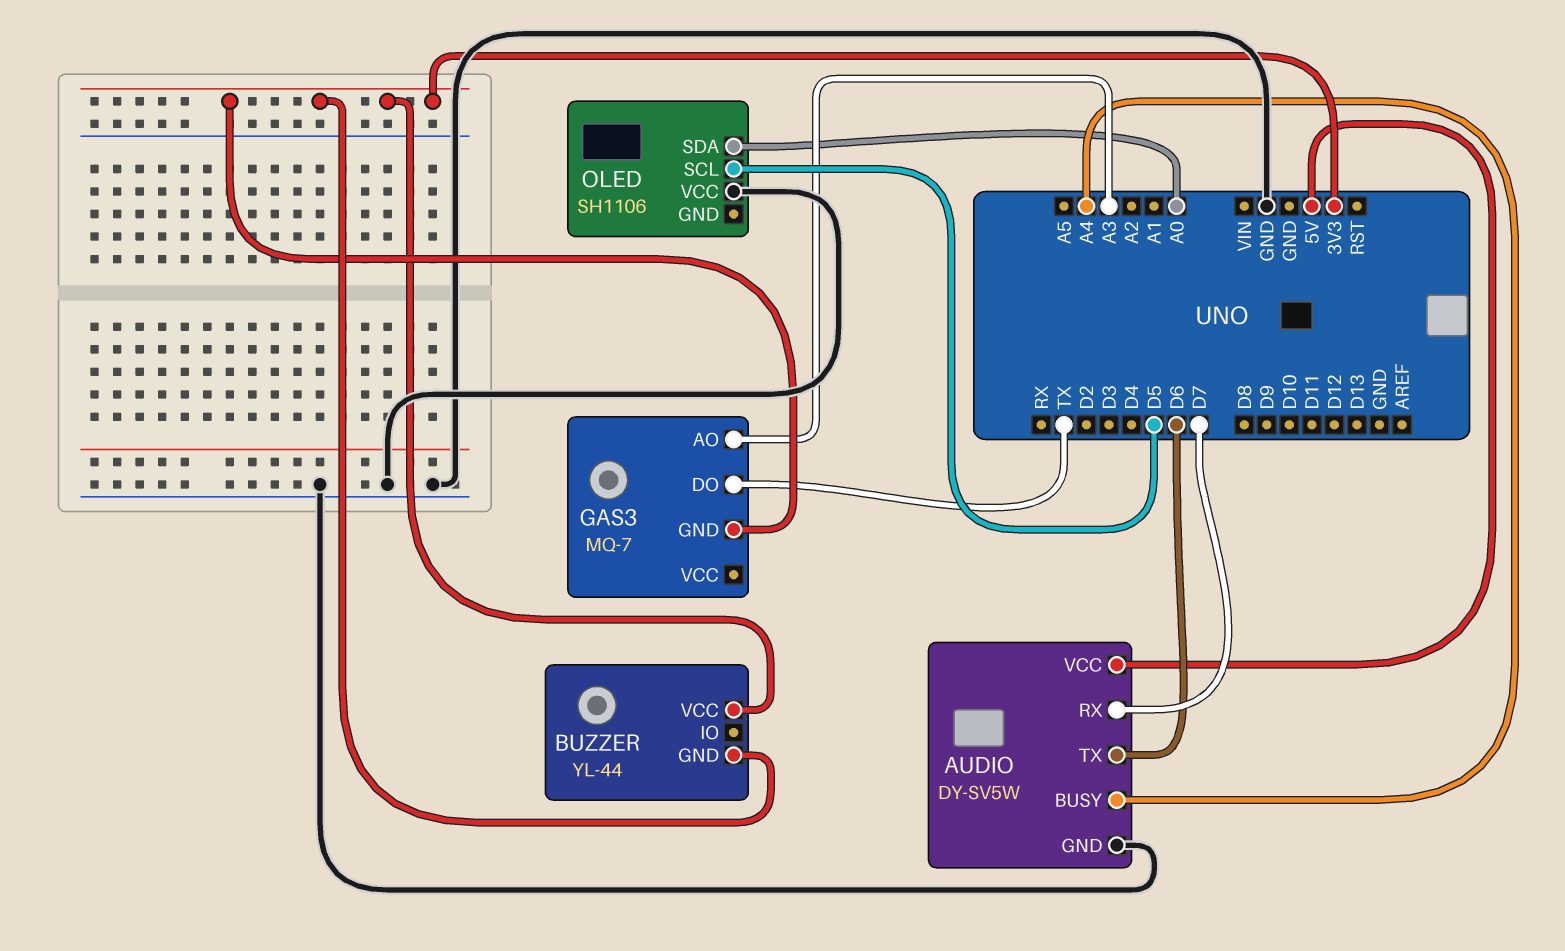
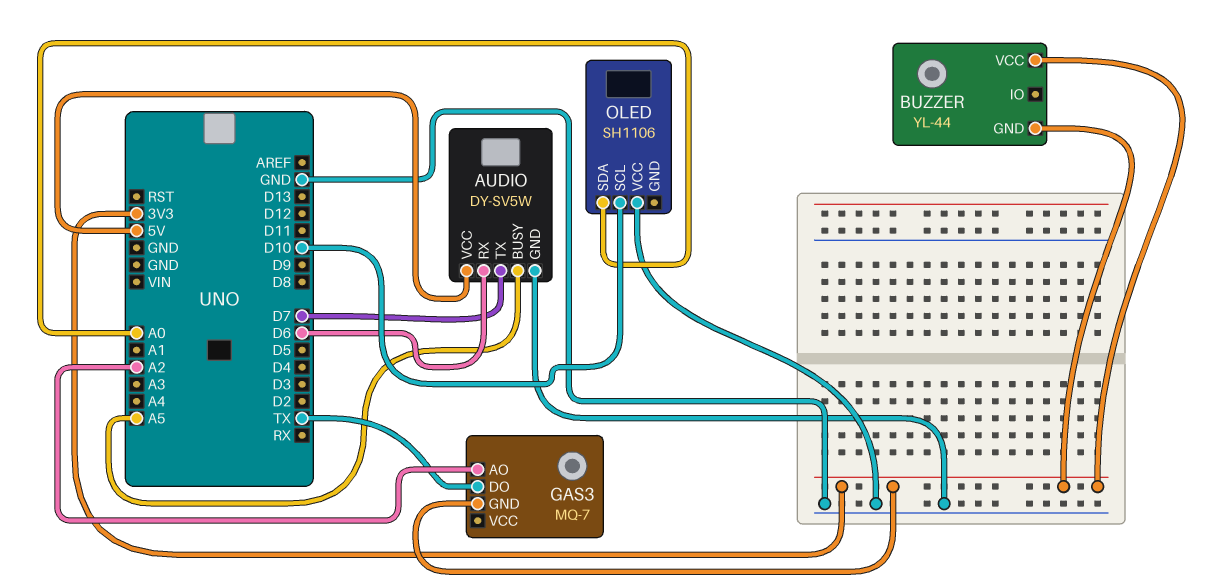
AUDIO pin BUSY: A4 -> A5
AUDIO pin RX: D7 -> D6
AUDIO pin TX: D6 -> D7
GAS3 pin AO: A3 -> A2
OLED pin SCL: D5 -> D10

